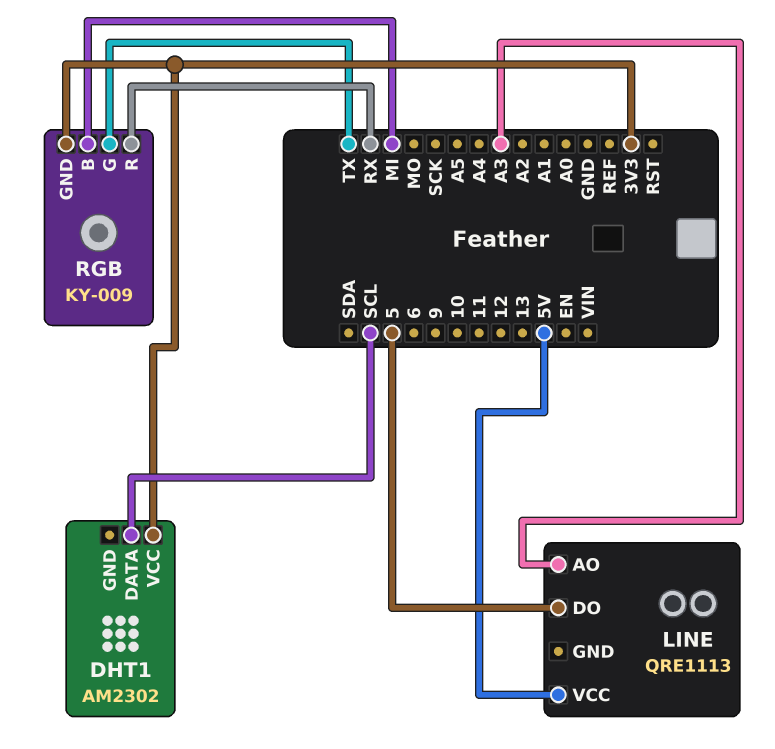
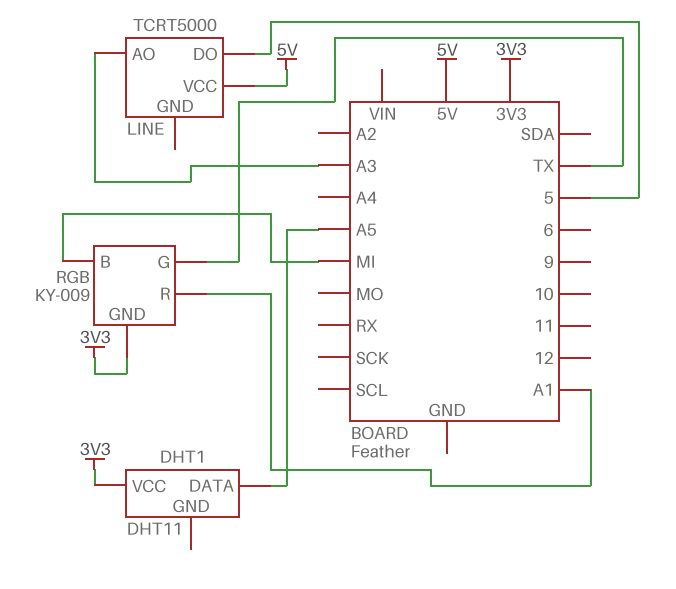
DHT1: AM2302 -> DHT11
DHT1 pin DATA: SCL -> A5
LINE: QRE1113 -> TCRT5000
RGB pin R: RX -> A1

